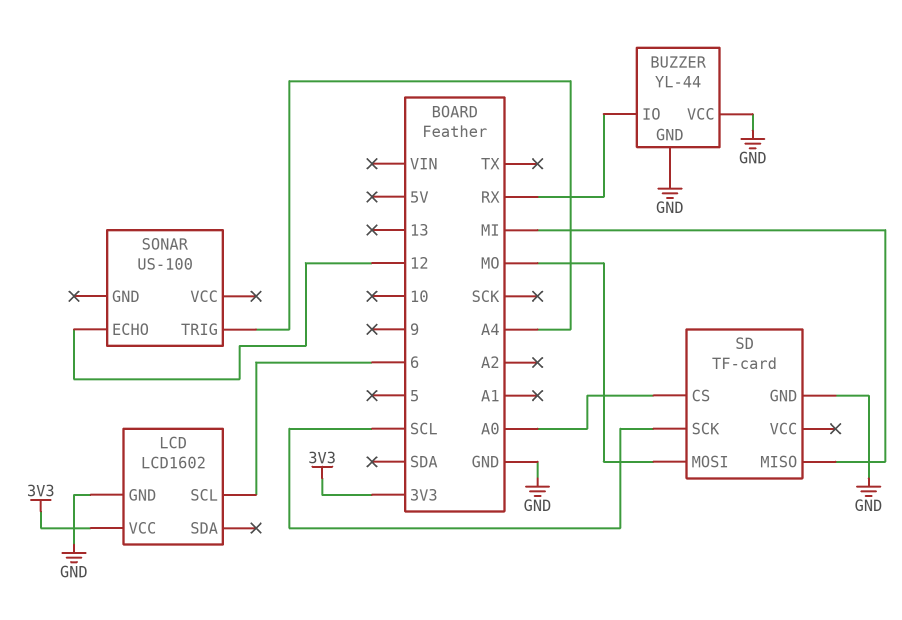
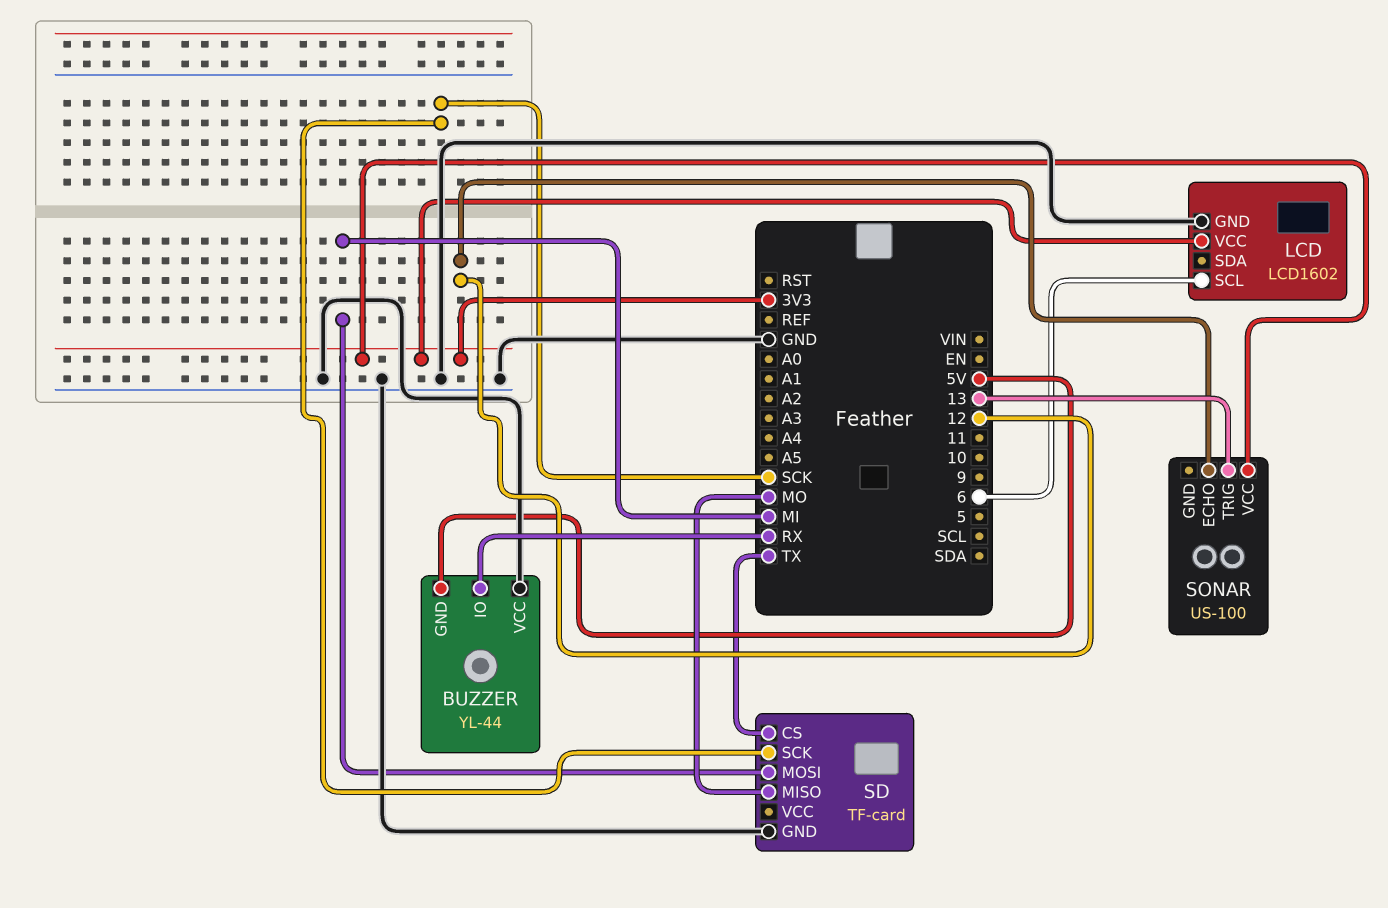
BUZZER pin GND: GND -> 5V
SD pin CS: A0 -> TX
SD pin MISO: MI -> MO
SD pin MOSI: MO -> MI
SD pin SCK: SCL -> SCK
SONAR pin TRIG: A4 -> 13
SONAR pin VCC: none -> 3V3

